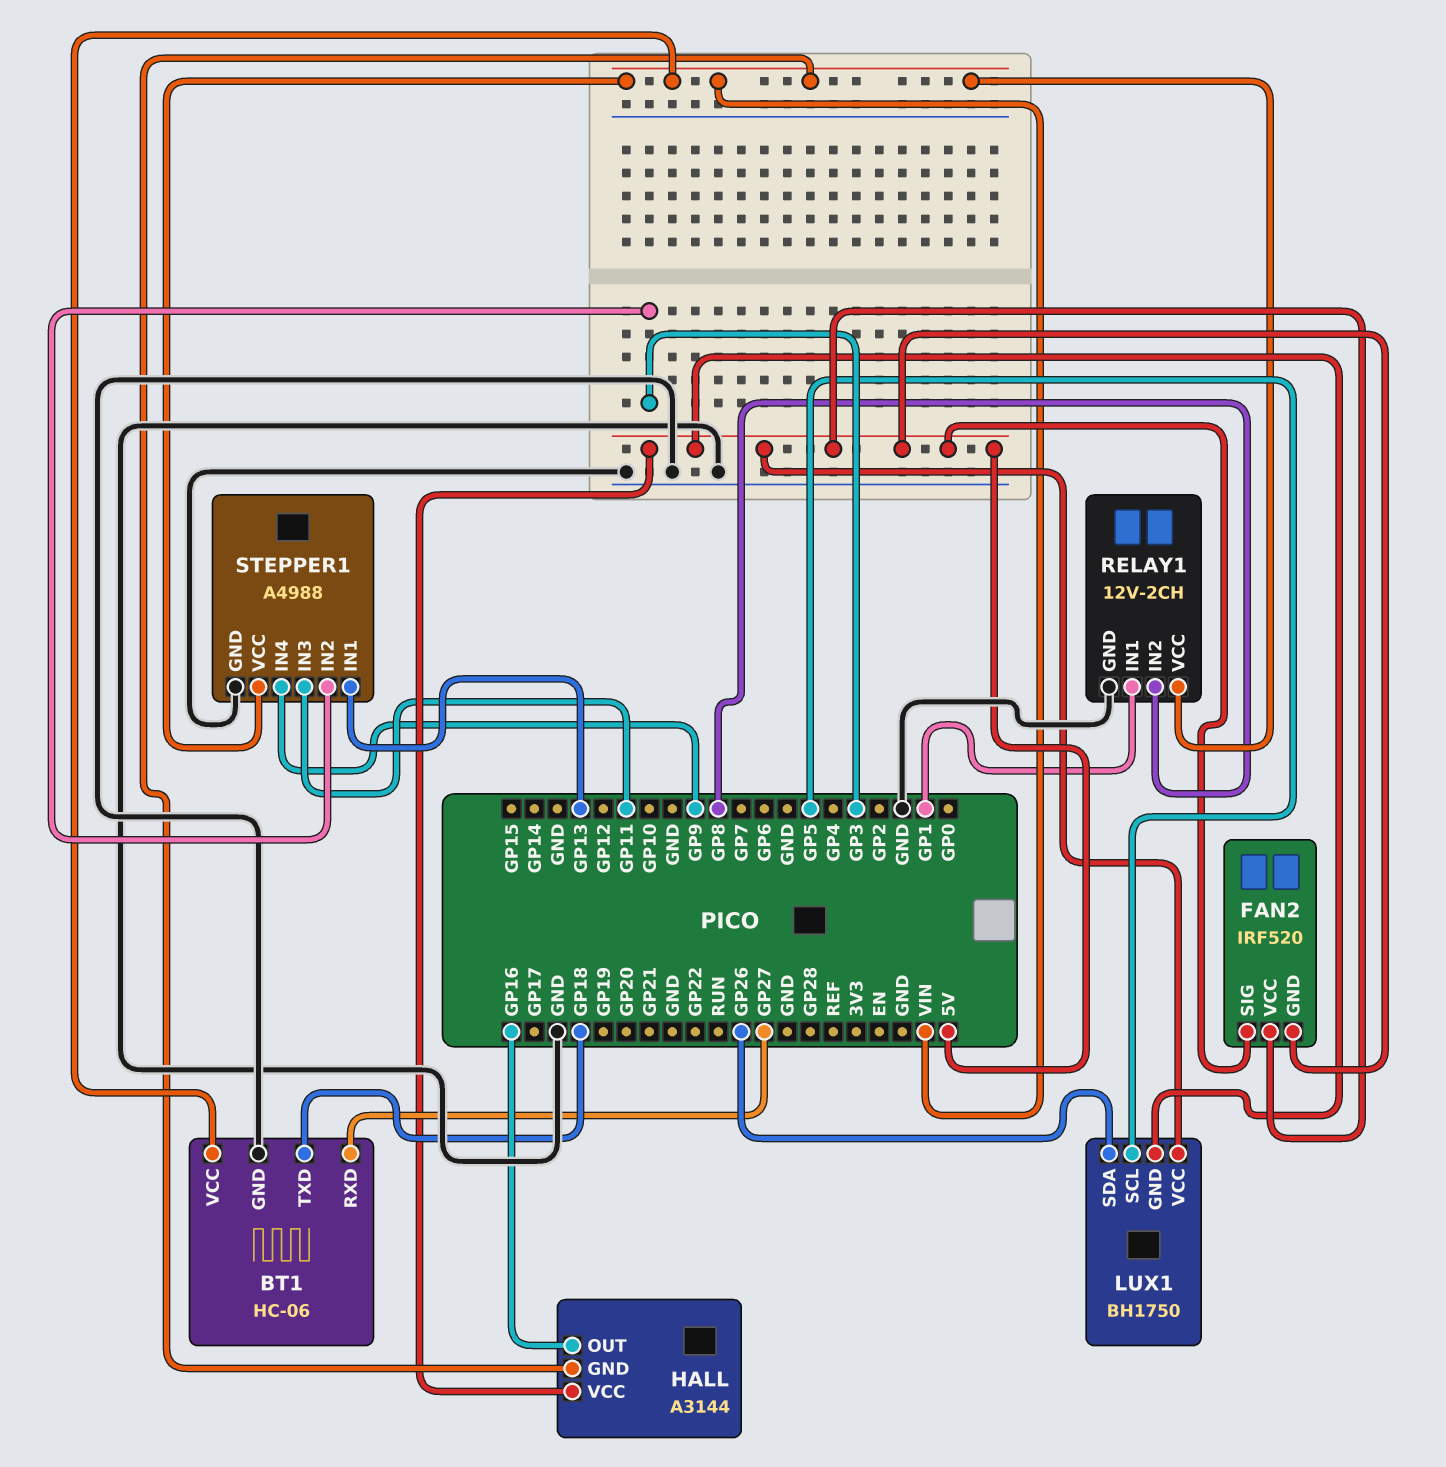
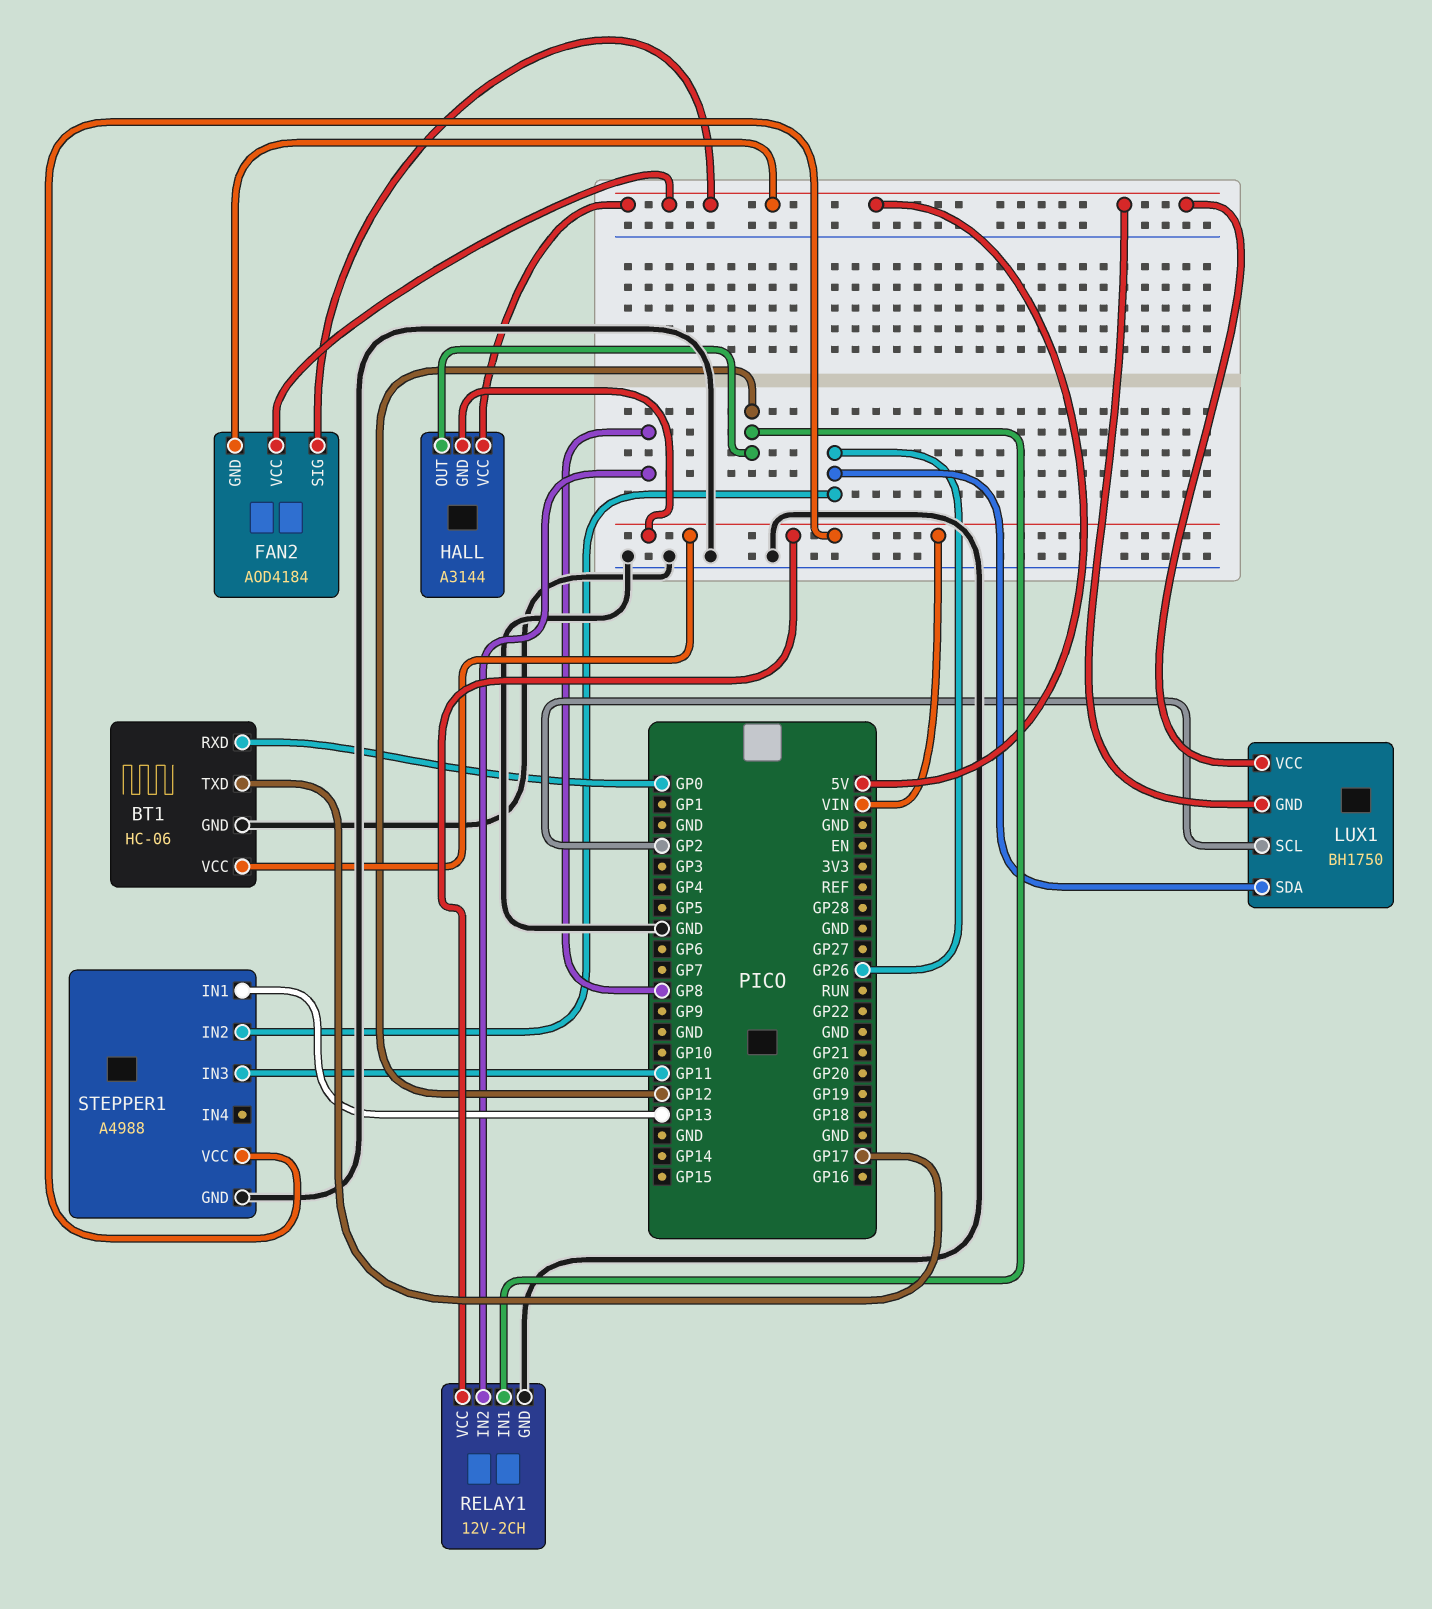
BT1 pin RXD: GP27 -> GP0
BT1 pin TXD: GP18 -> GP17
FAN2: IRF520 -> AOD4184
HALL pin OUT: GP16 -> GP12
LUX1 pin SCL: GP5 -> GP2
RELAY1 pin IN1: GP1 -> GP12
STEPPER1 pin IN2: GP3 -> GP26
STEPPER1 pin IN4: GP9 -> none

